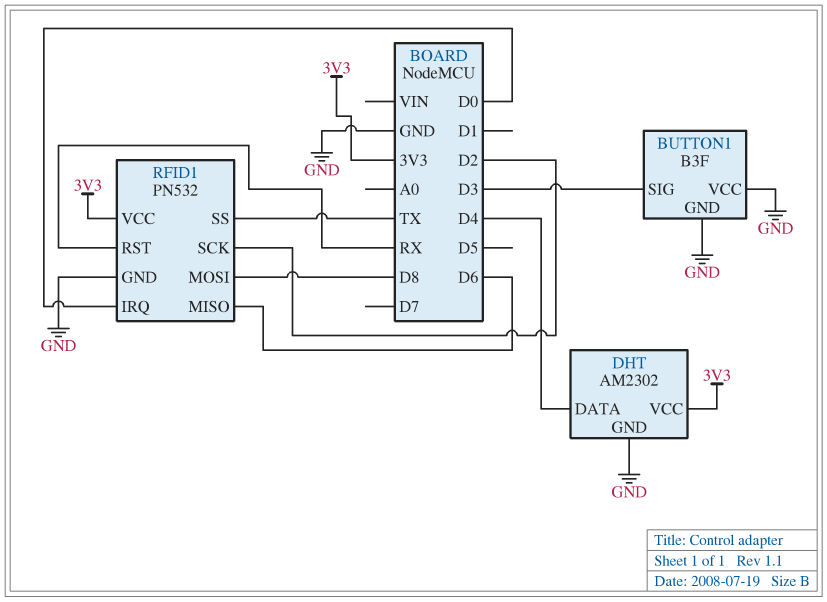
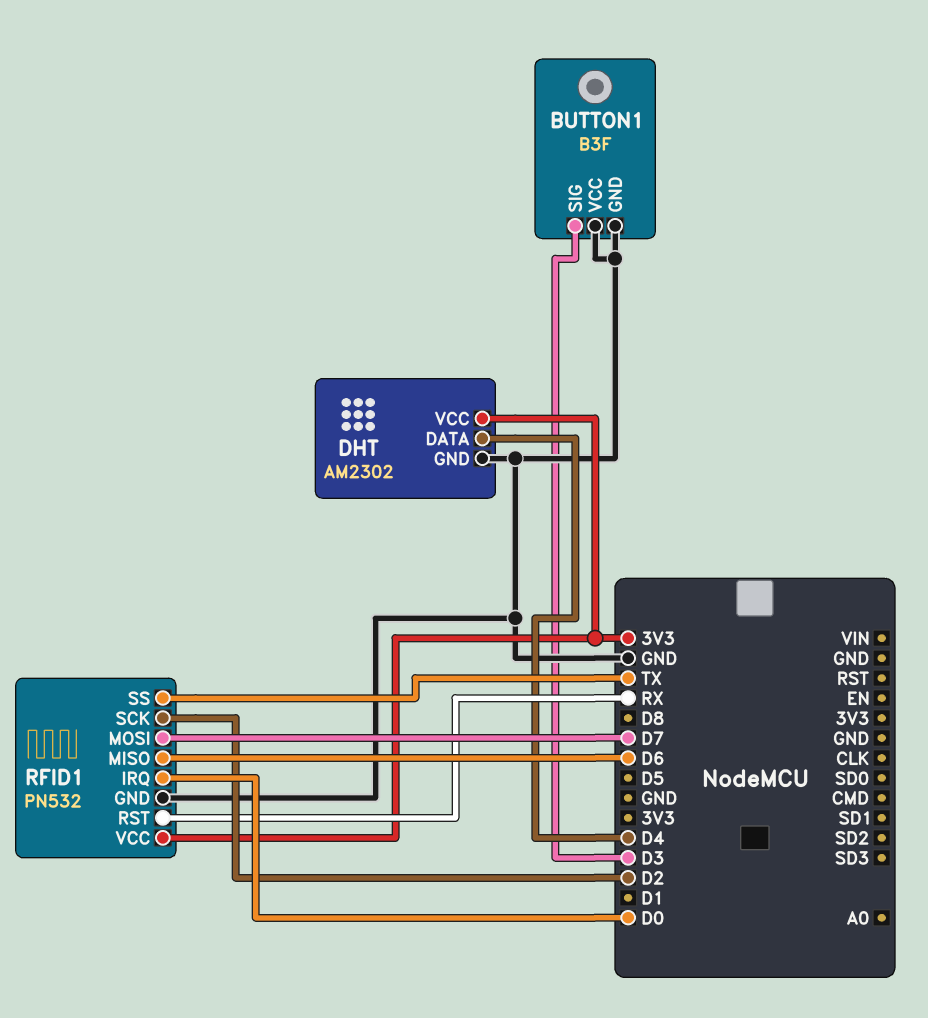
RFID1 pin MOSI: D8 -> D7

